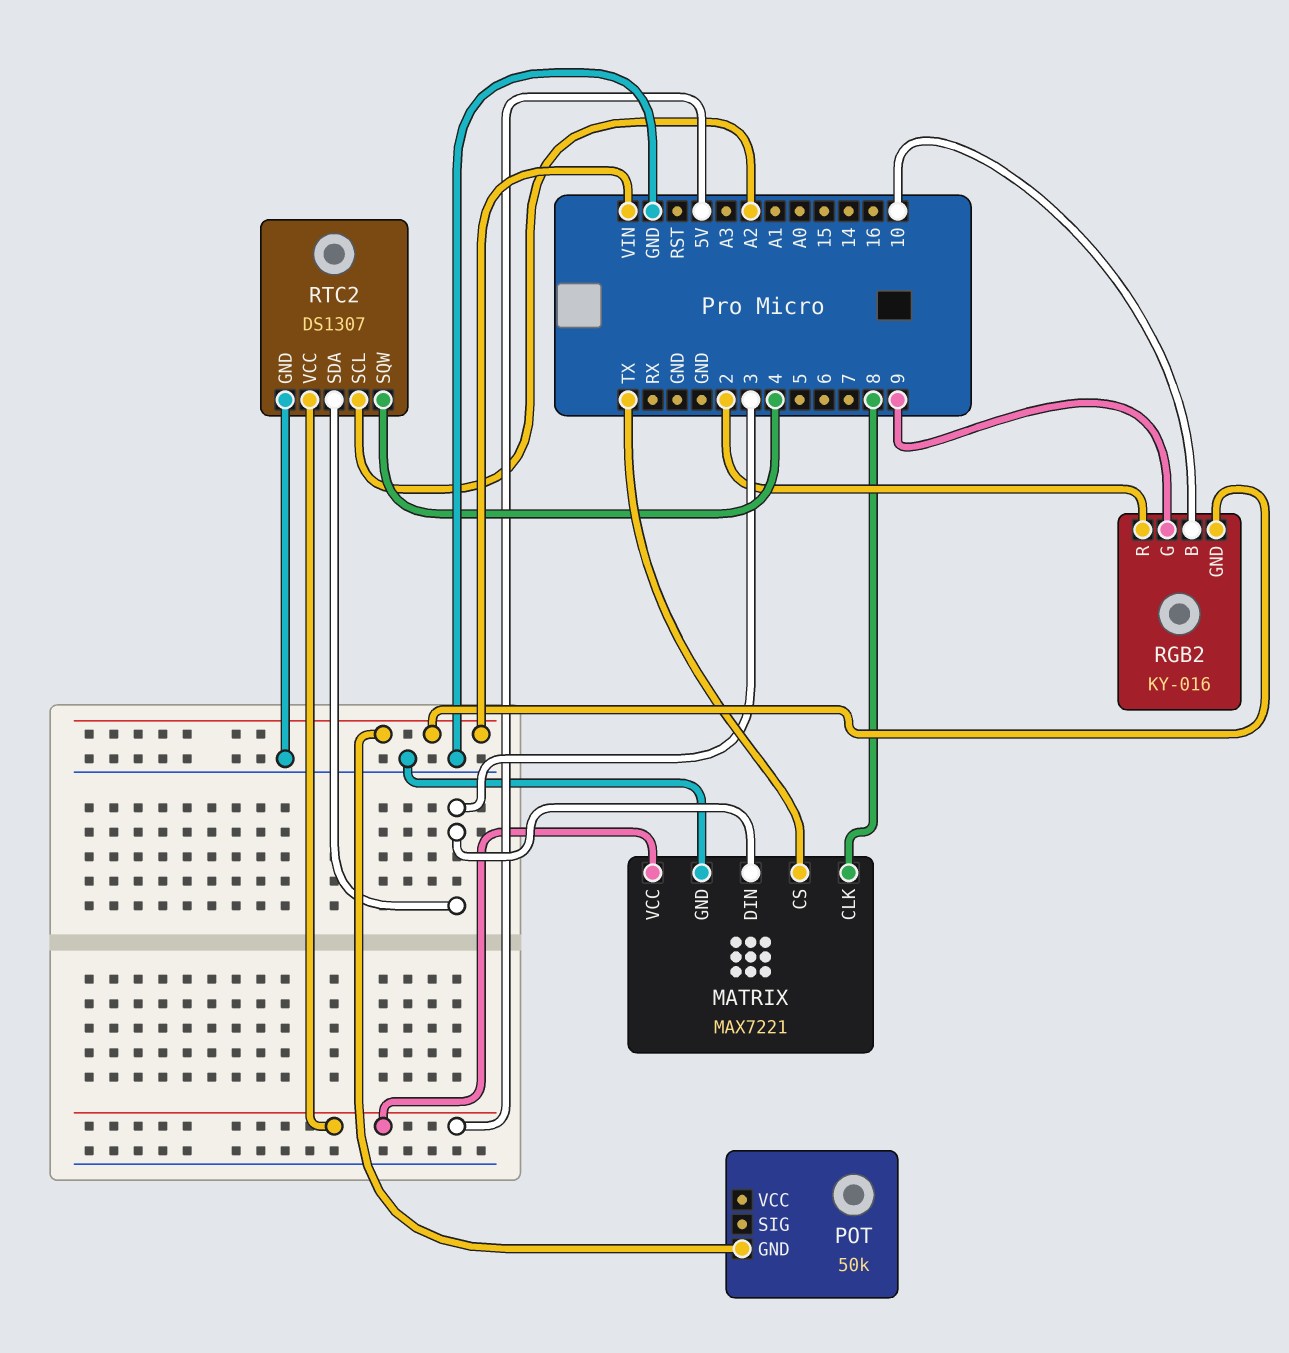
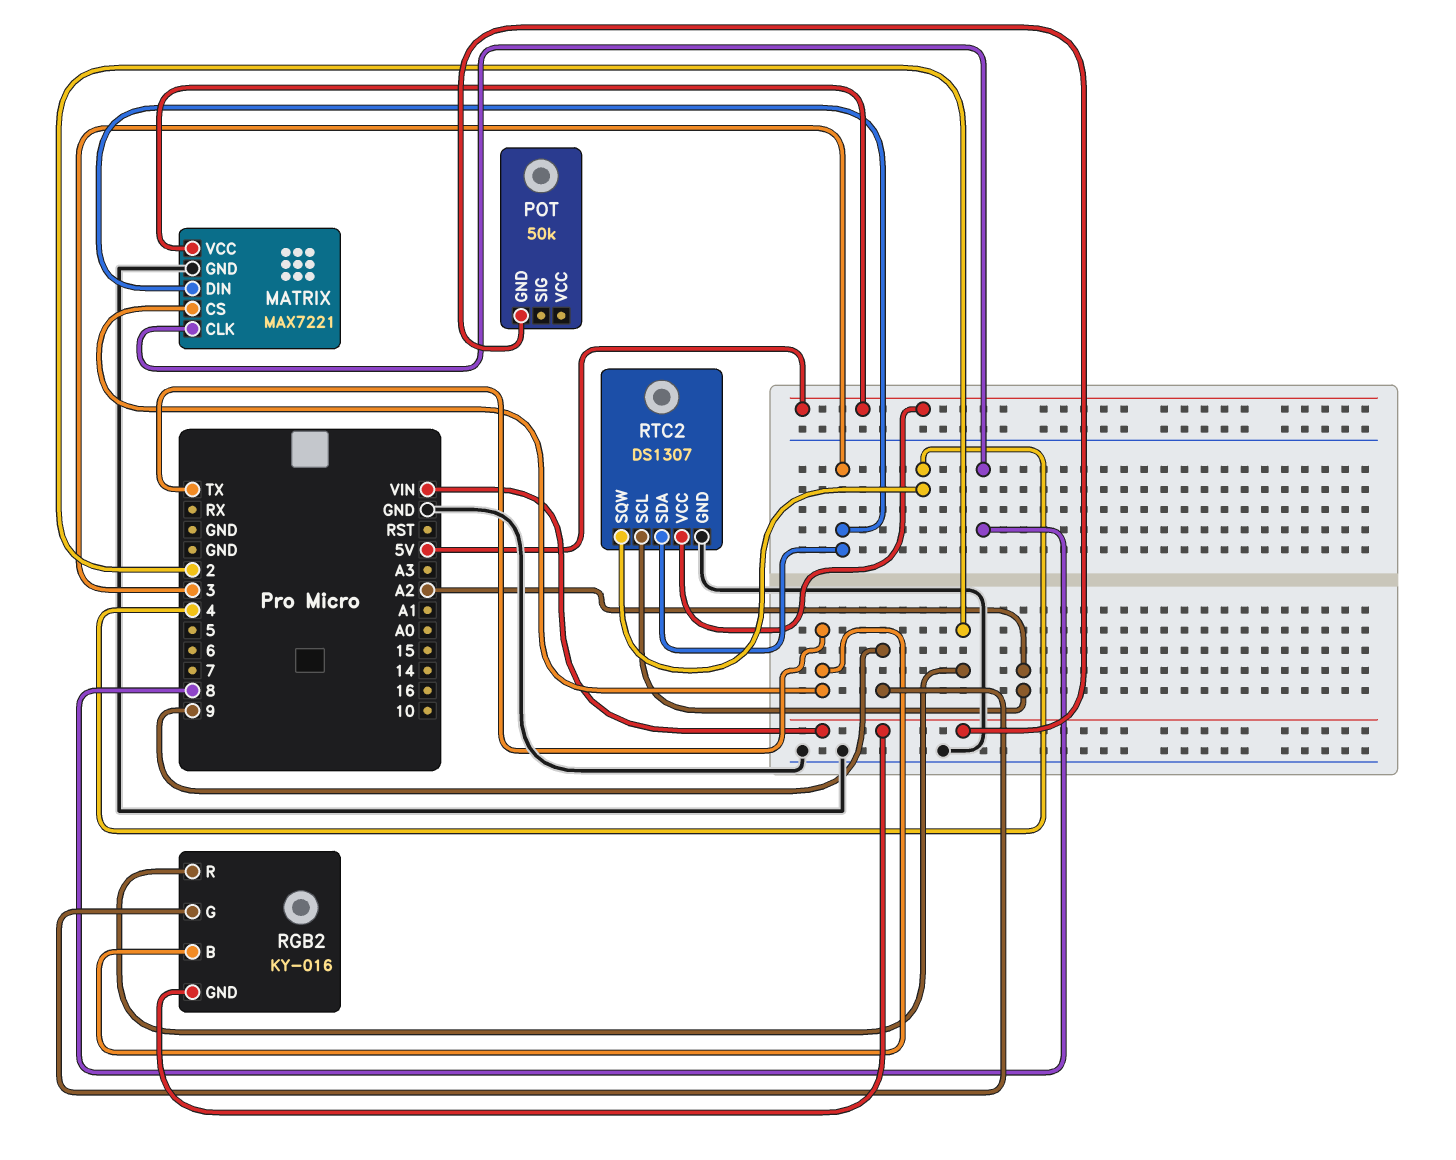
RGB2 pin B: 10 -> TX

